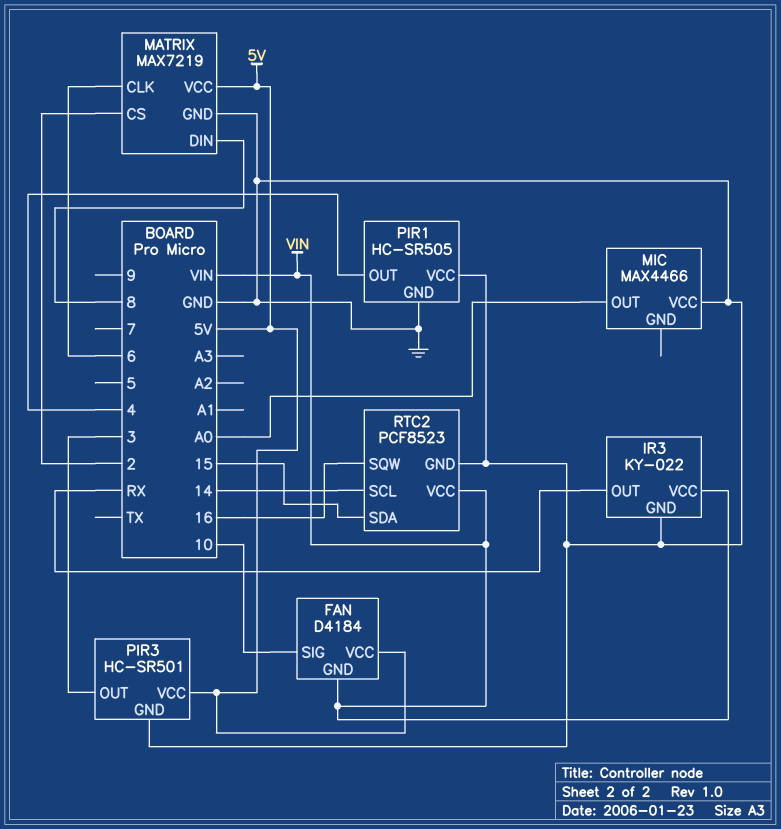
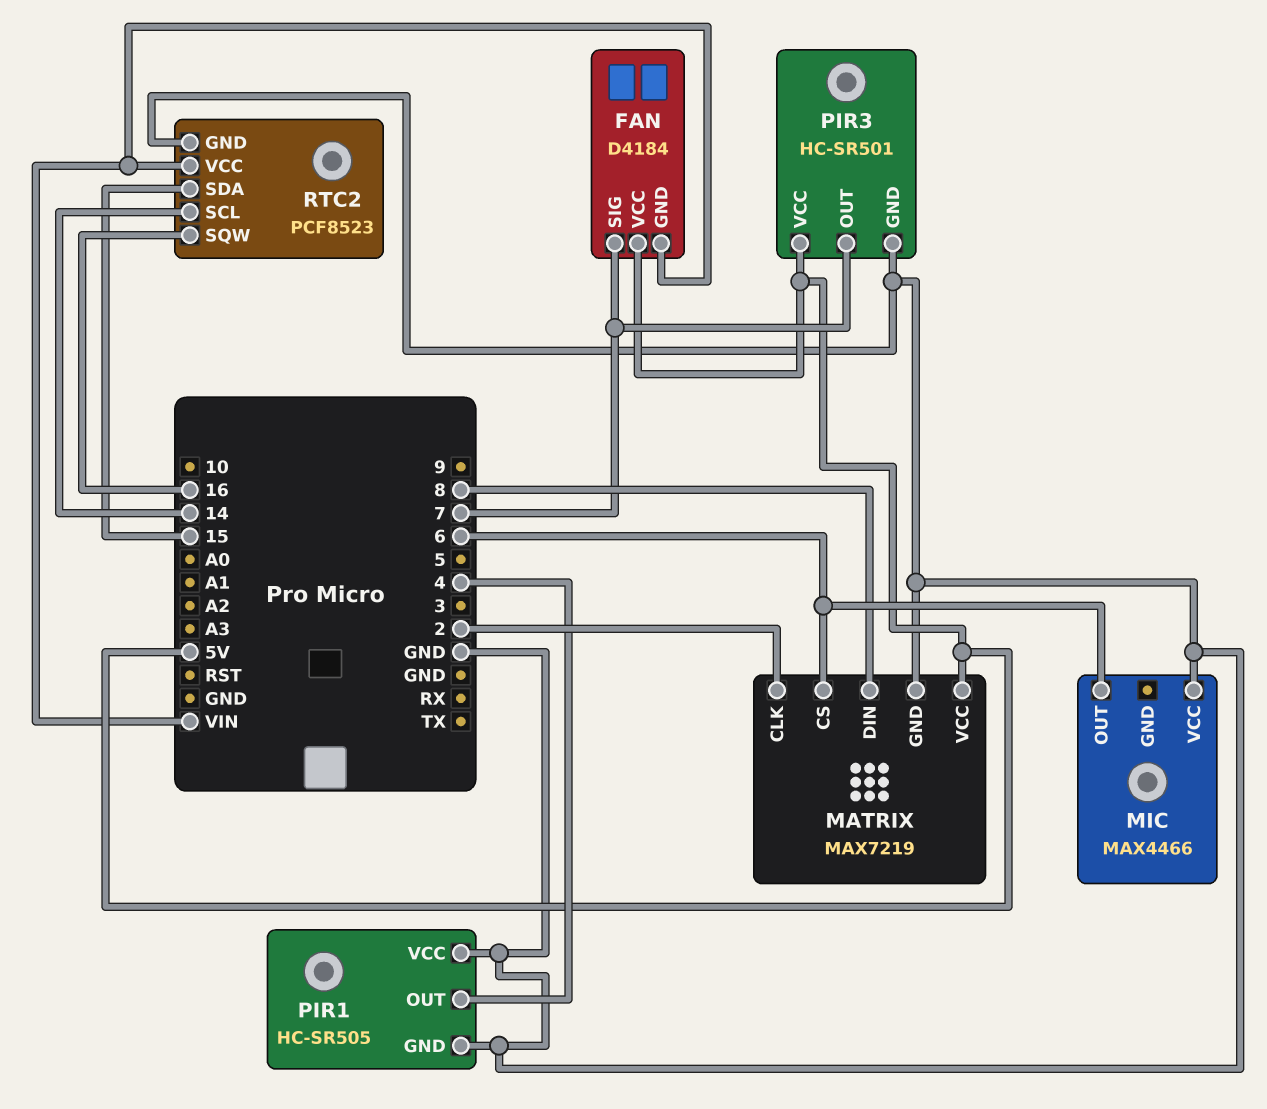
FAN pin SIG: 10 -> 7
IR3: KY-022 -> none
IR3 pin GND: GND -> none
IR3 pin OUT: RX -> none
IR3 pin VCC: VIN -> none
MATRIX pin CLK: 6 -> 2
MATRIX pin CS: 2 -> 6
MIC pin OUT: A0 -> 6
PIR3 pin OUT: 3 -> 7

